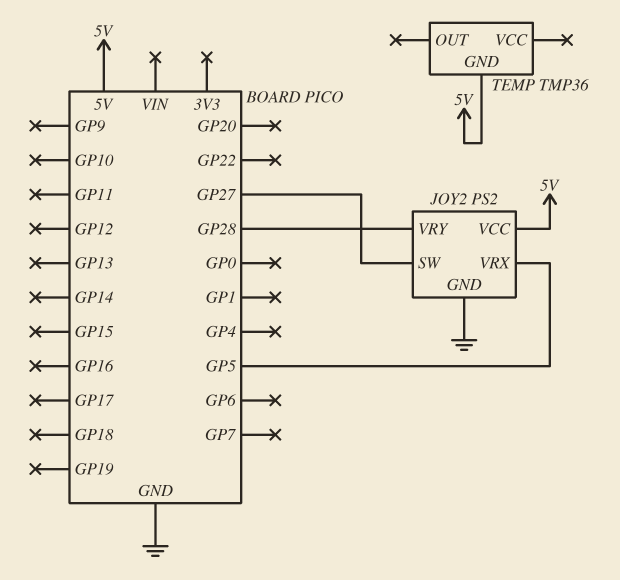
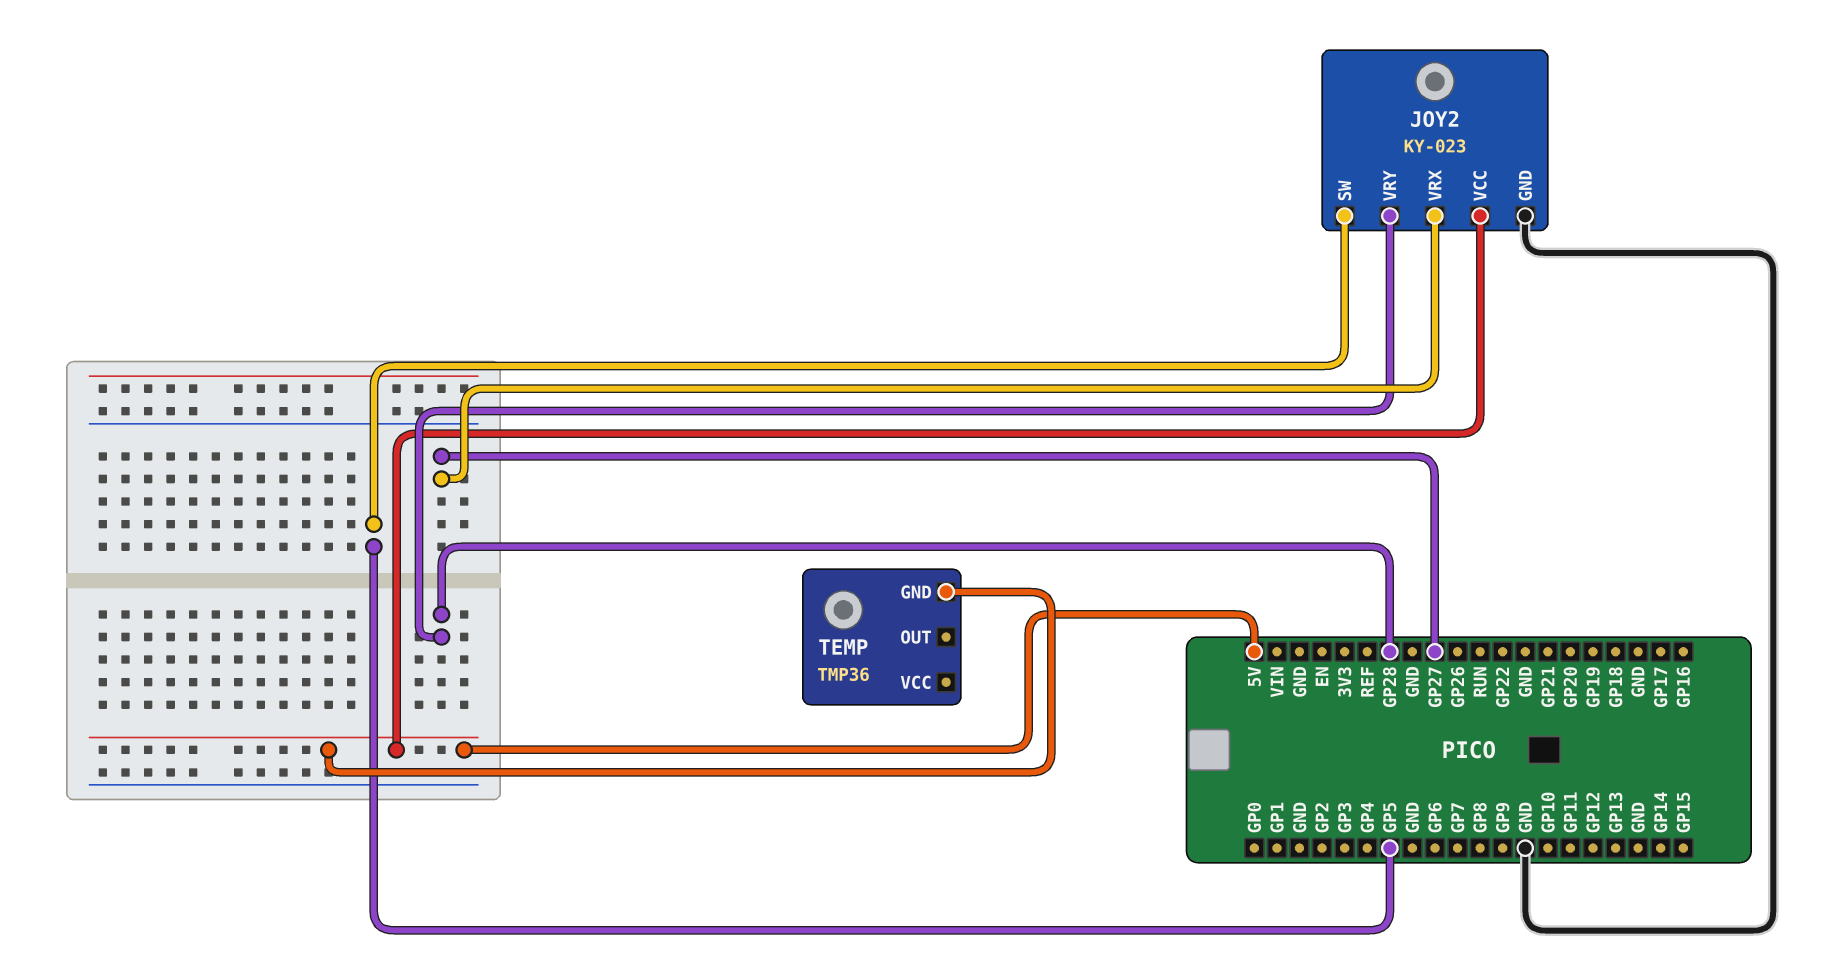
JOY2: PS2 -> KY-023
JOY2 pin SW: GP27 -> GP5
JOY2 pin VRX: GP5 -> GP27

